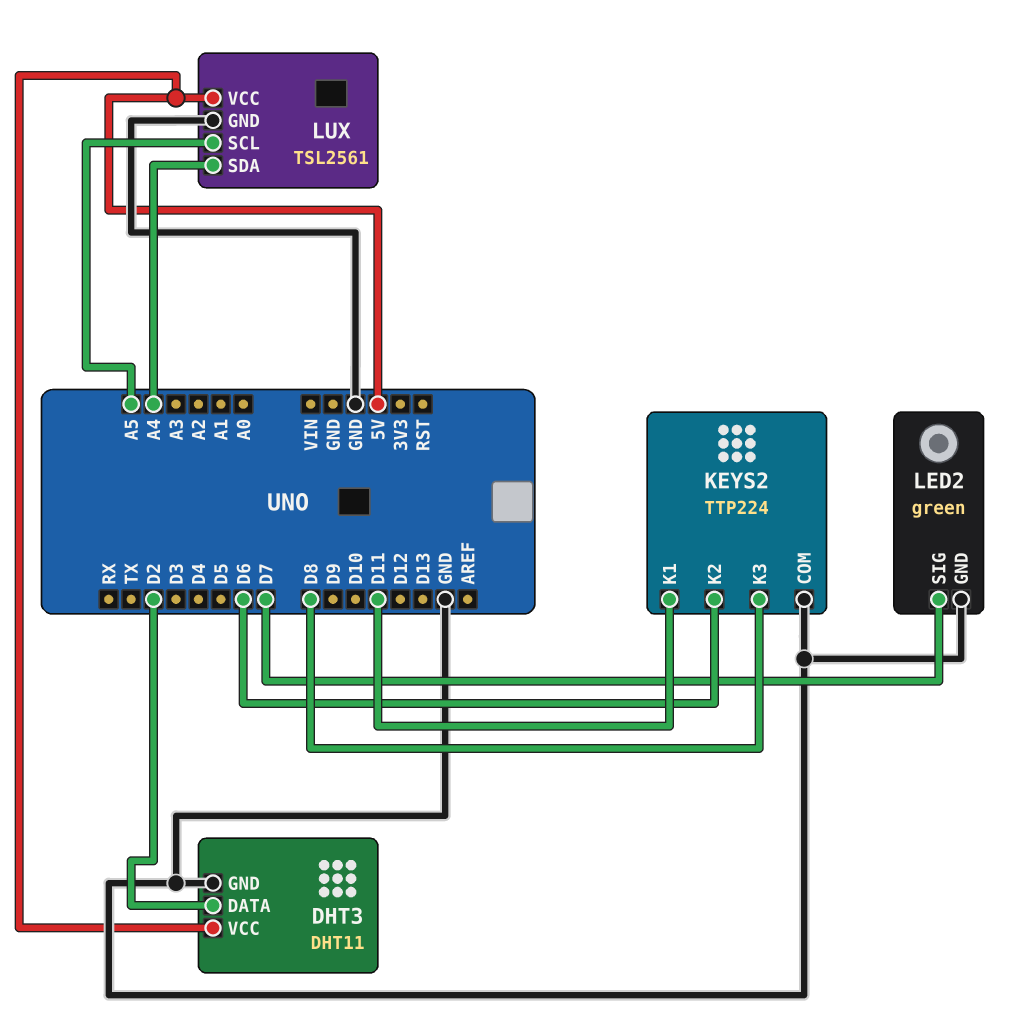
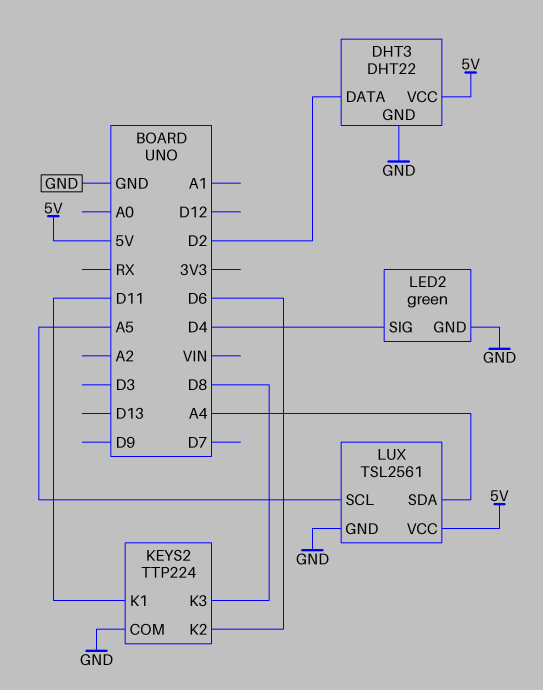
DHT3: DHT11 -> DHT22
LED2 pin SIG: D7 -> D4

